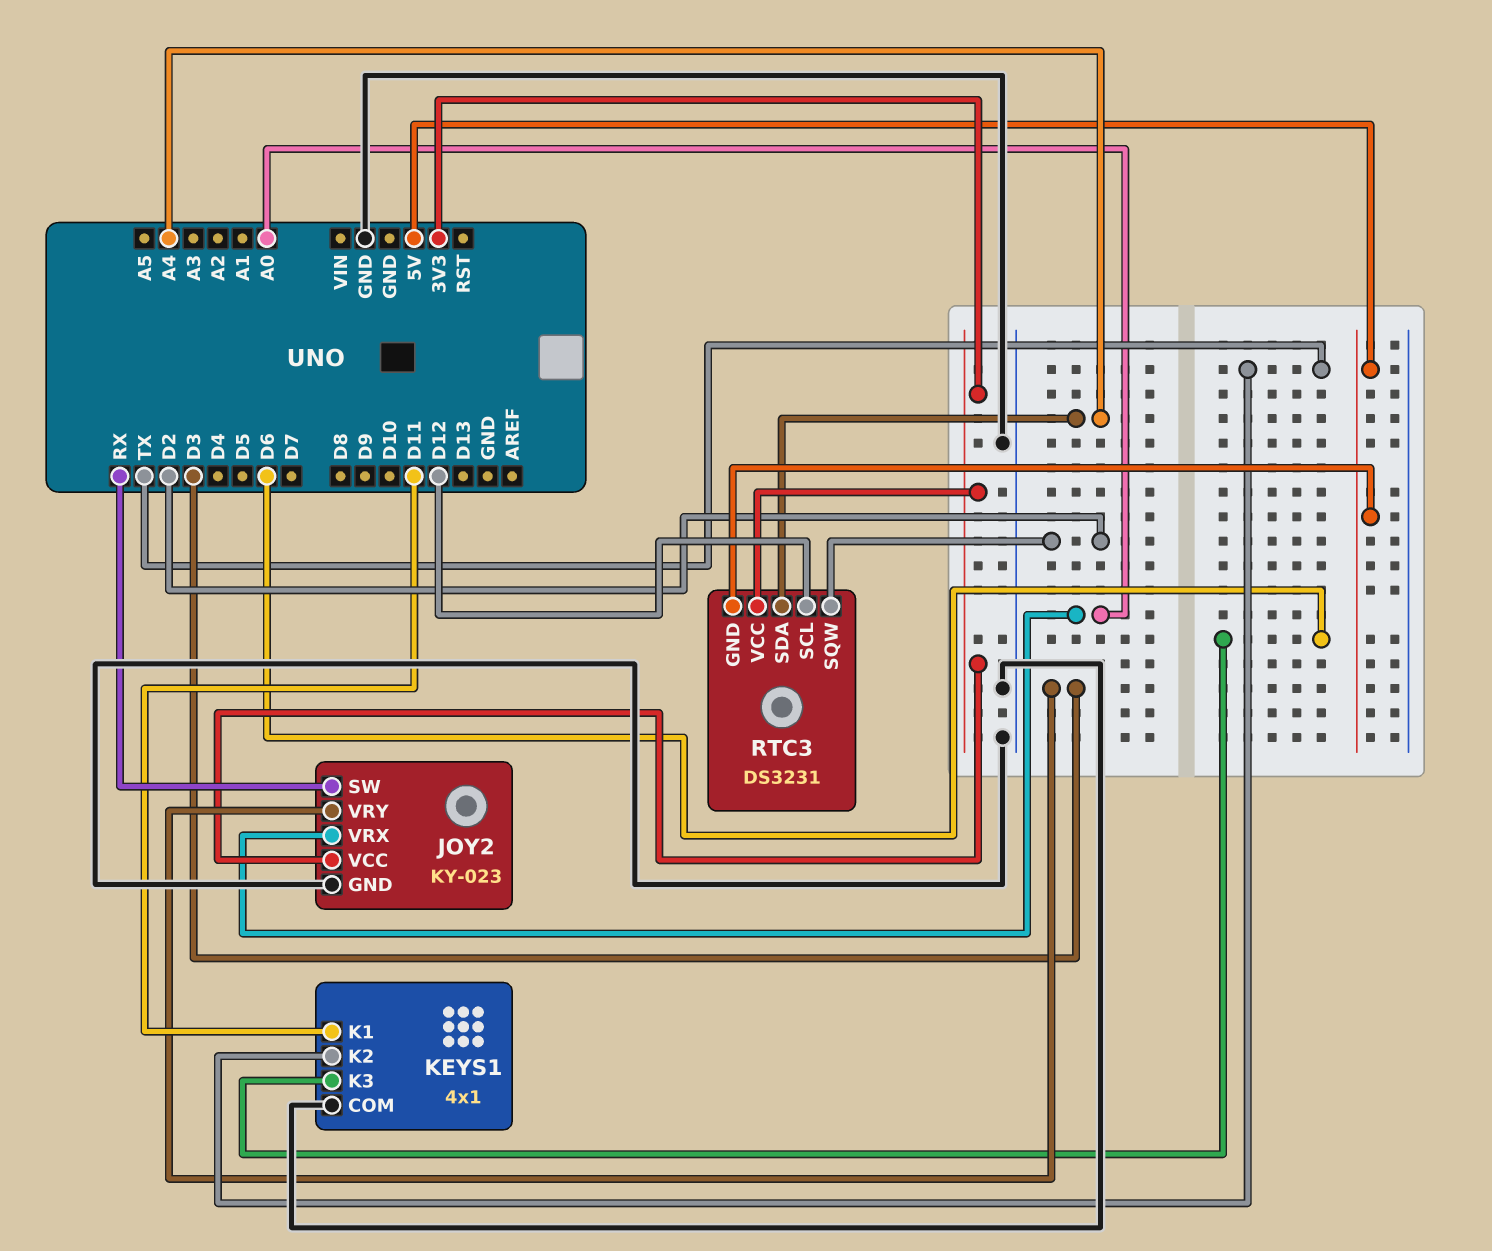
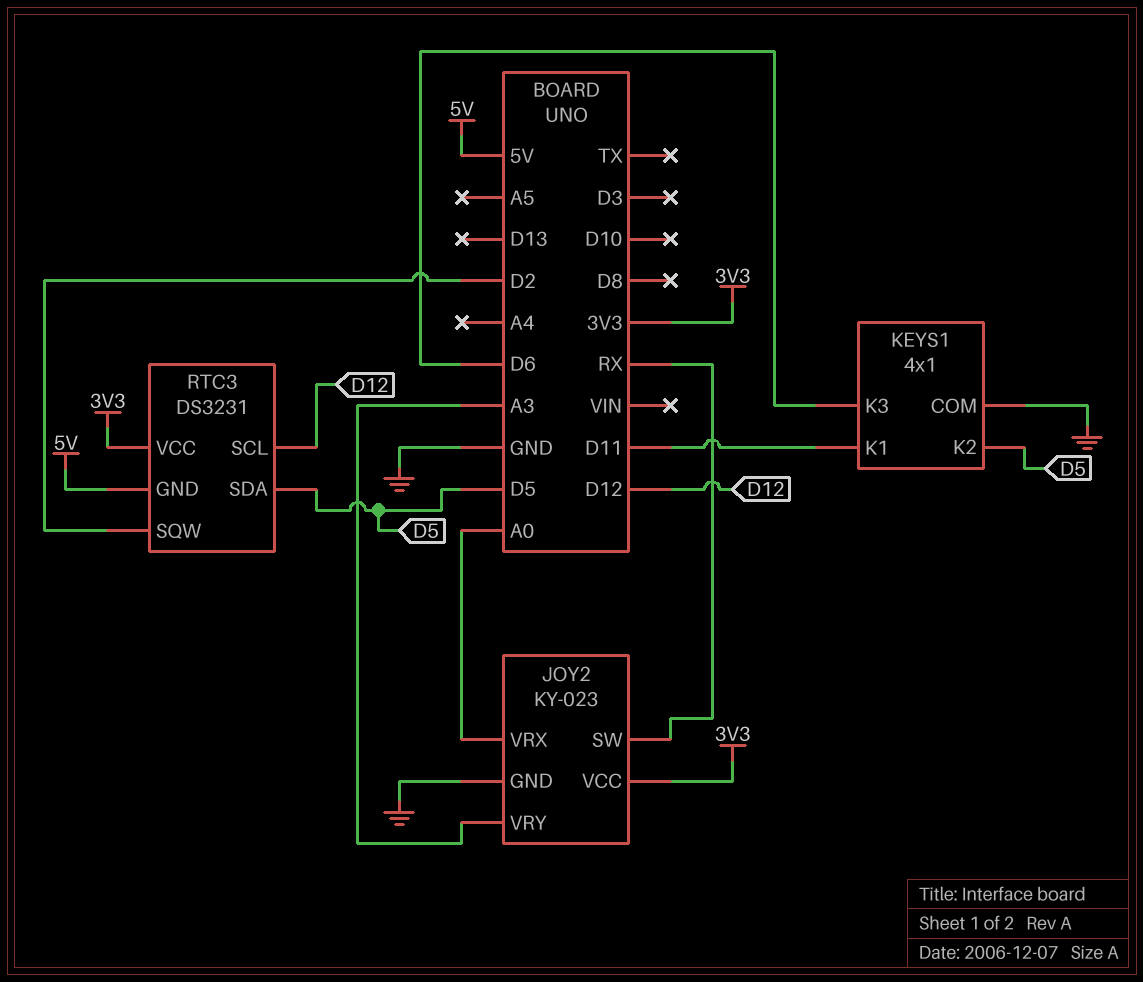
JOY2 pin VRY: D3 -> A3
KEYS1 pin K2: TX -> D5
RTC3 pin SDA: A4 -> D5

